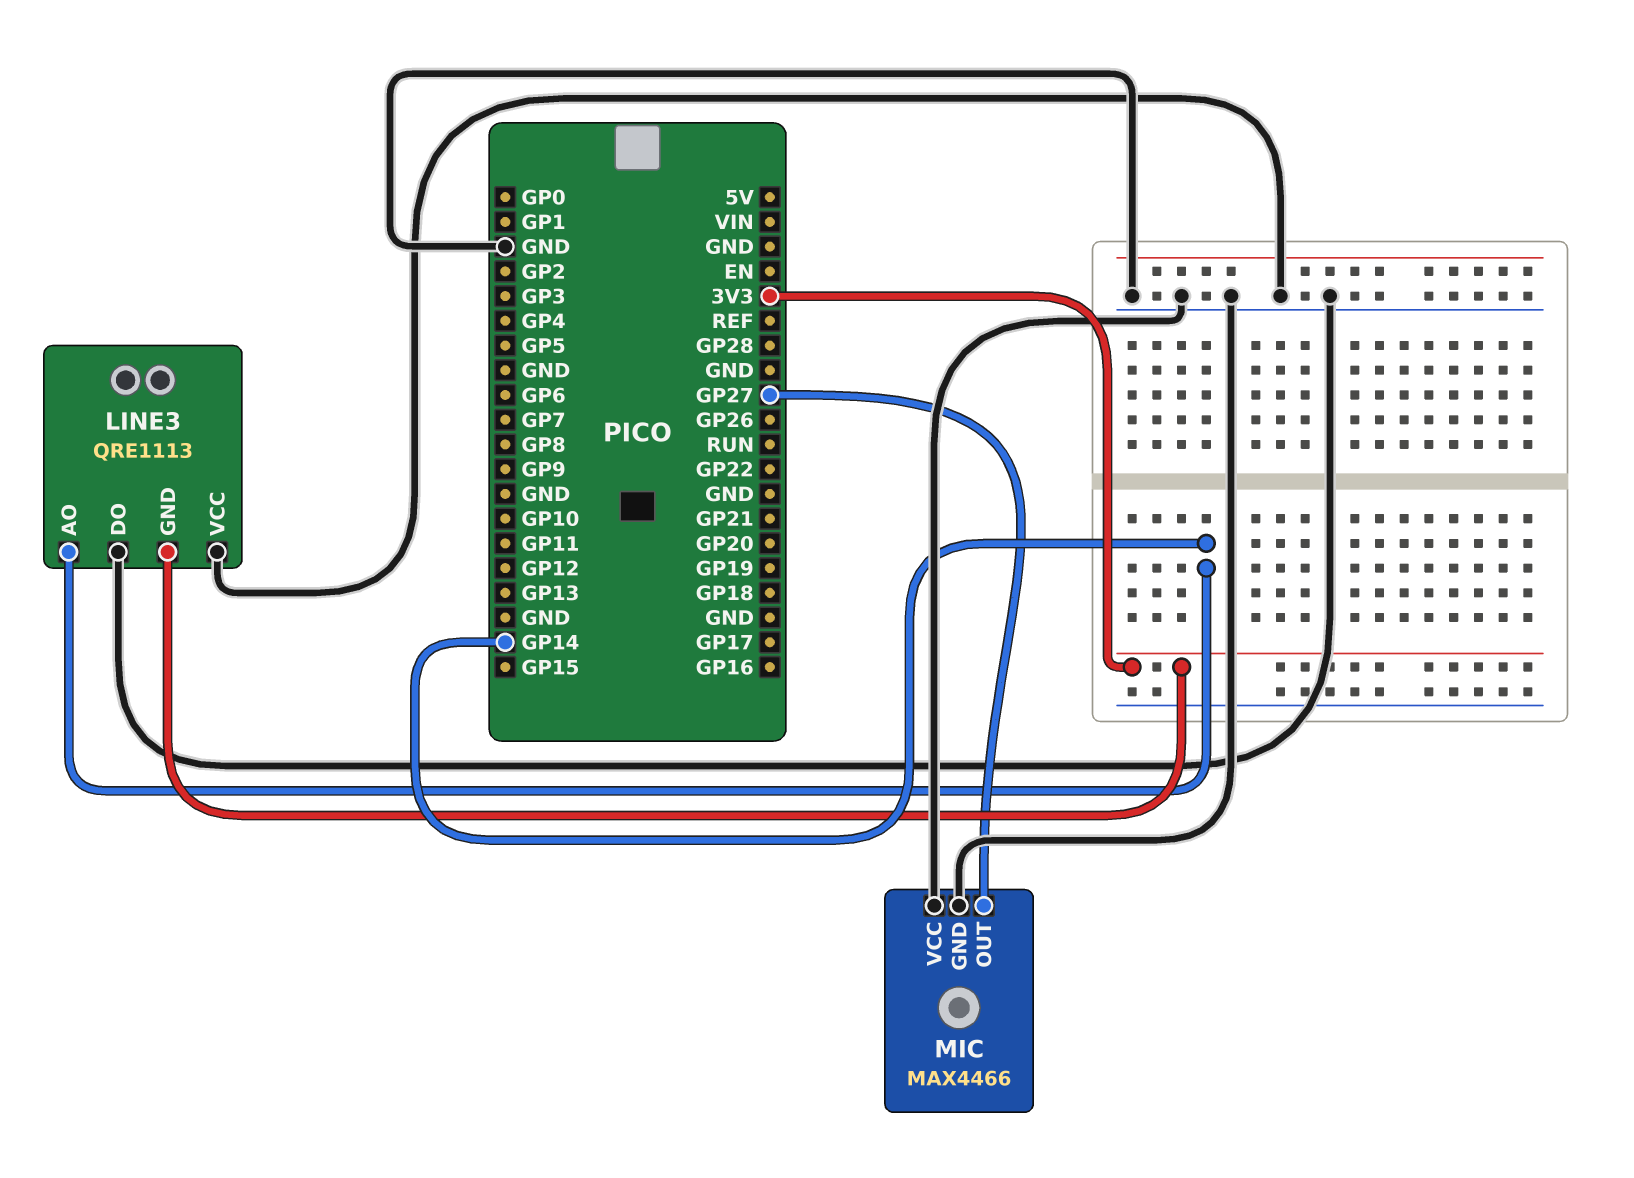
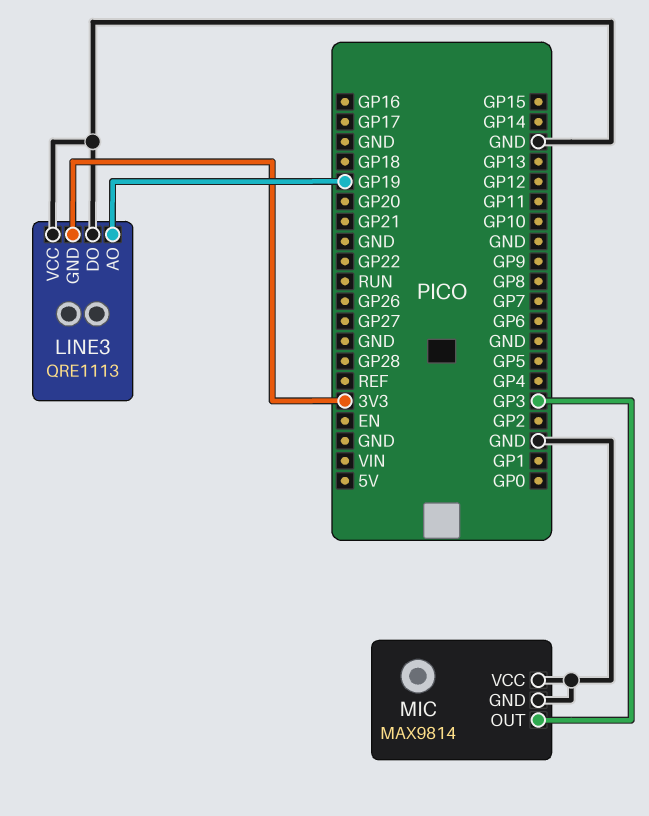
LINE3 pin AO: GP14 -> GP19
MIC: MAX4466 -> MAX9814
MIC pin OUT: GP27 -> GP3

